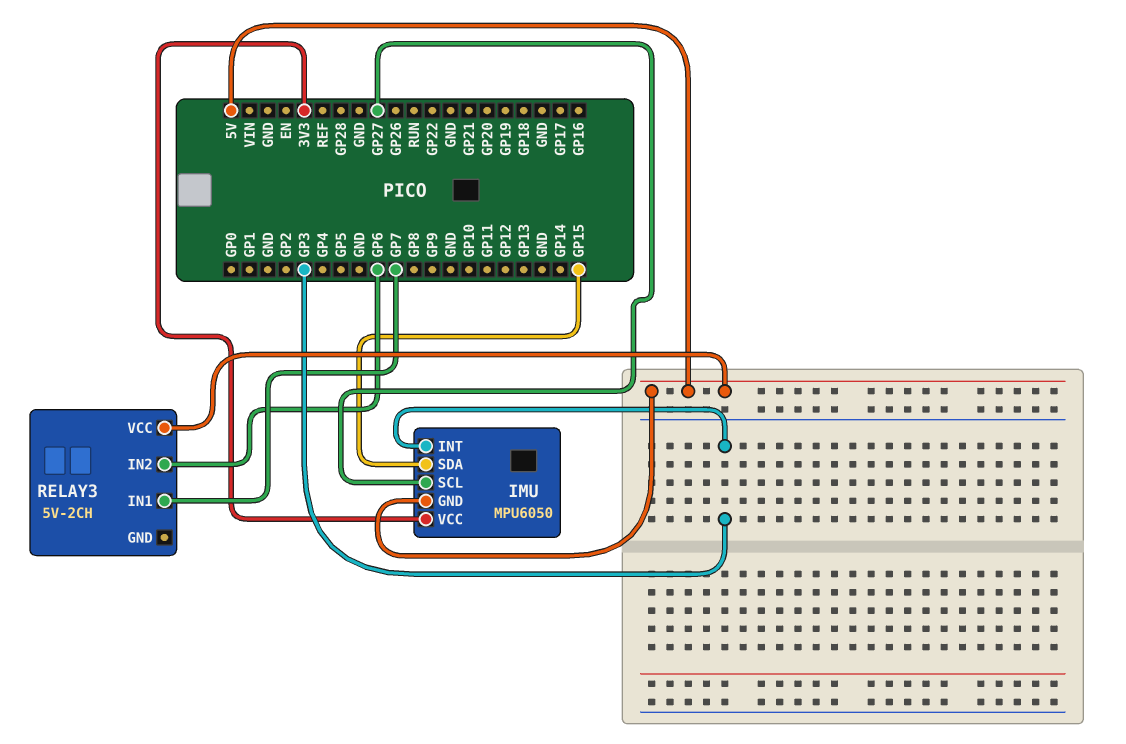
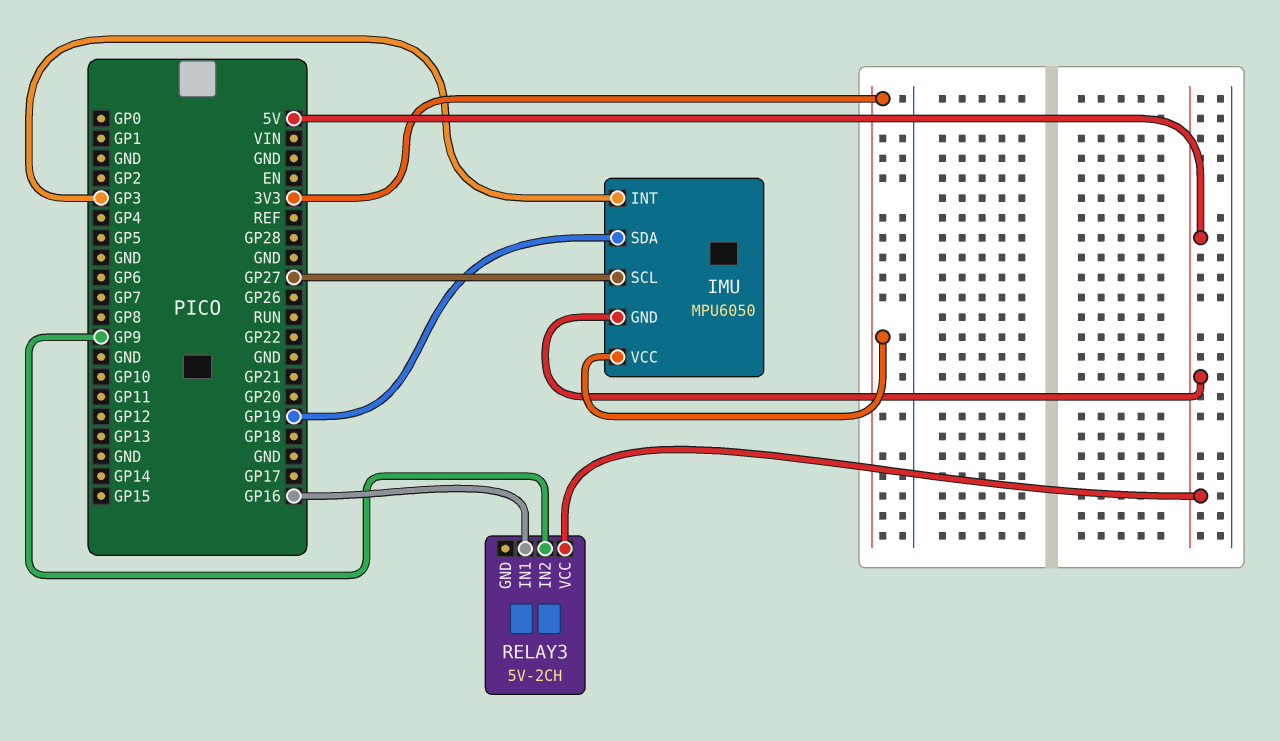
IMU pin SDA: GP15 -> GP19
RELAY3 pin IN1: GP7 -> GP16
RELAY3 pin IN2: GP6 -> GP9

